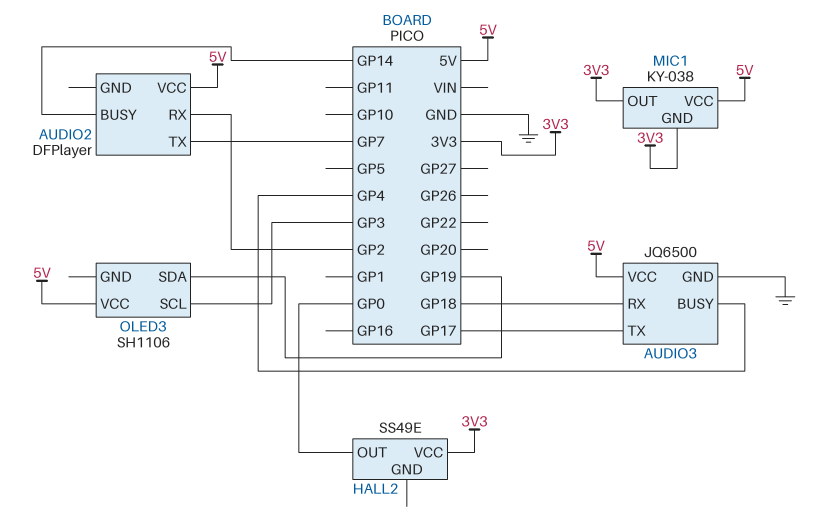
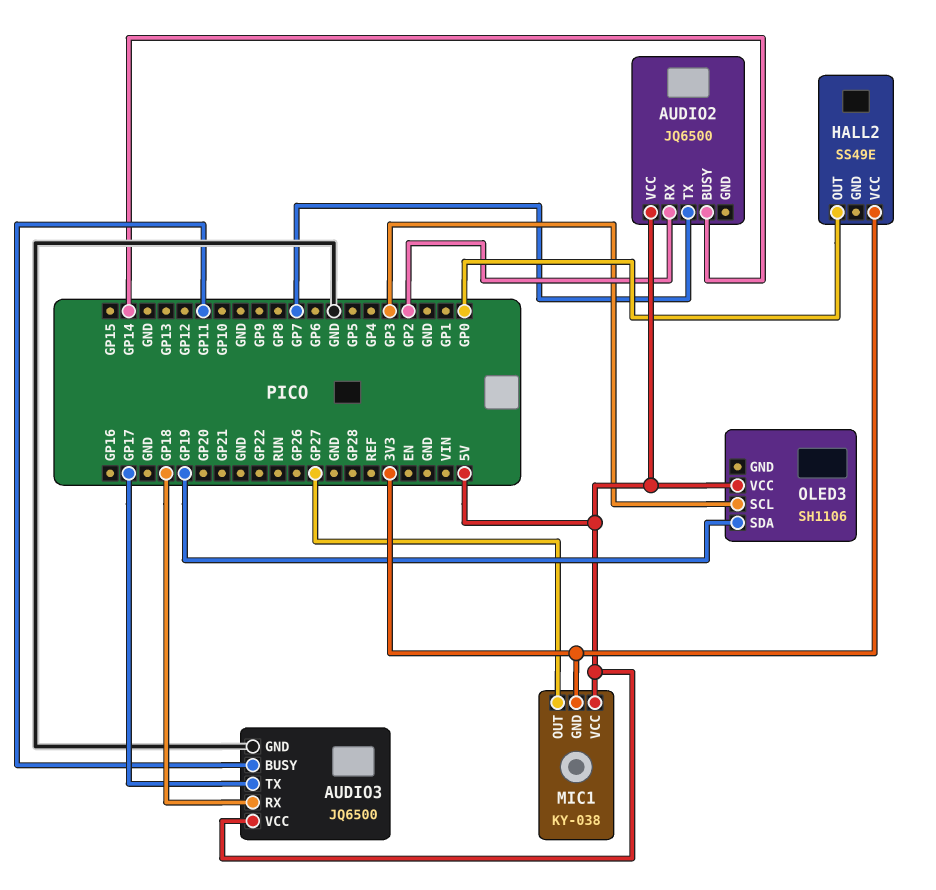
AUDIO2: DFPlayer -> JQ6500
AUDIO3 pin BUSY: GP4 -> GP11
MIC1 pin OUT: 3V3 -> GP27

